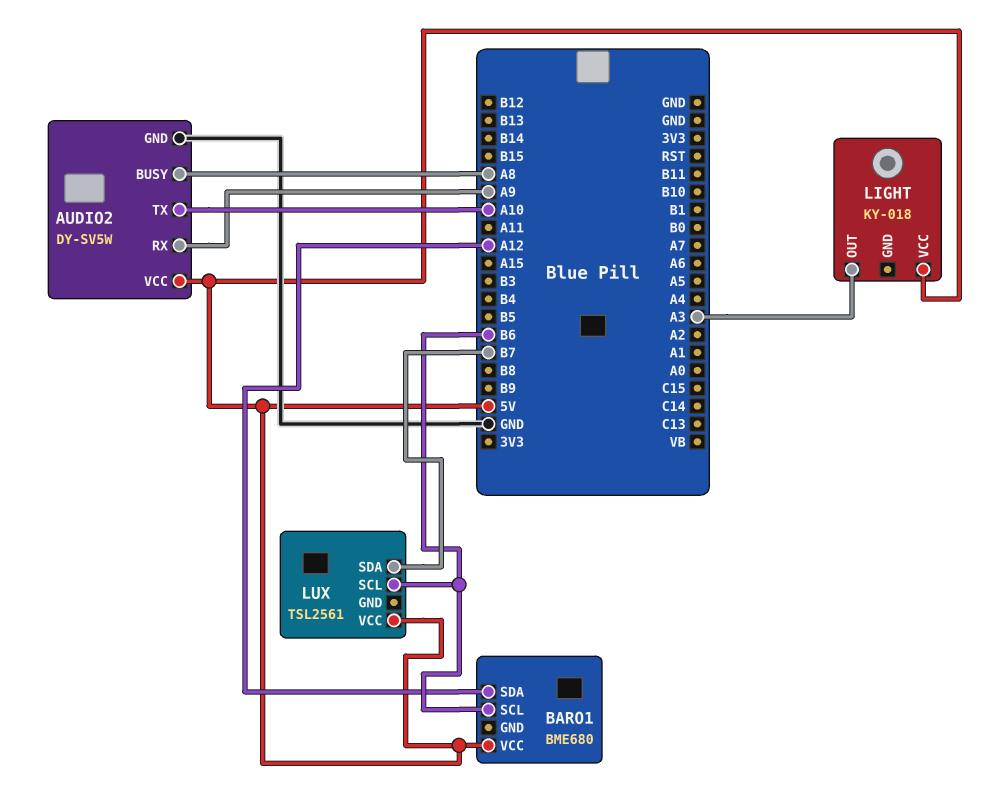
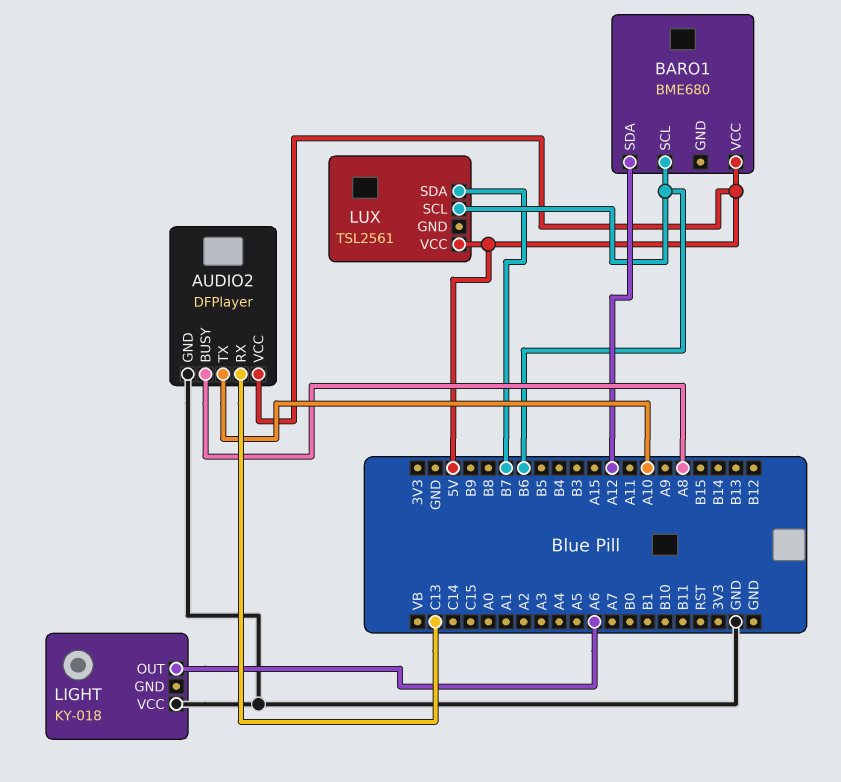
AUDIO2: DY-SV5W -> DFPlayer
AUDIO2 pin RX: A9 -> C13
LIGHT pin OUT: A3 -> A6
LIGHT pin VCC: 5V -> GND

